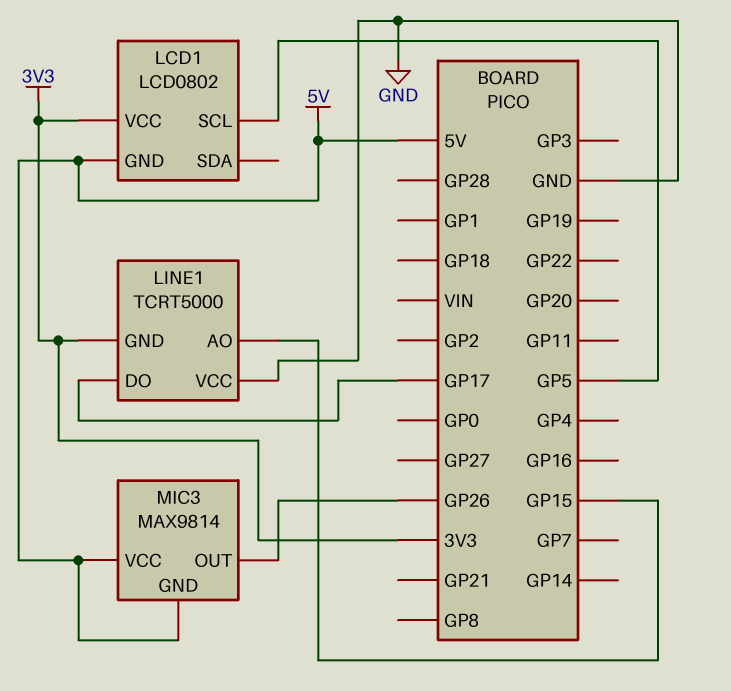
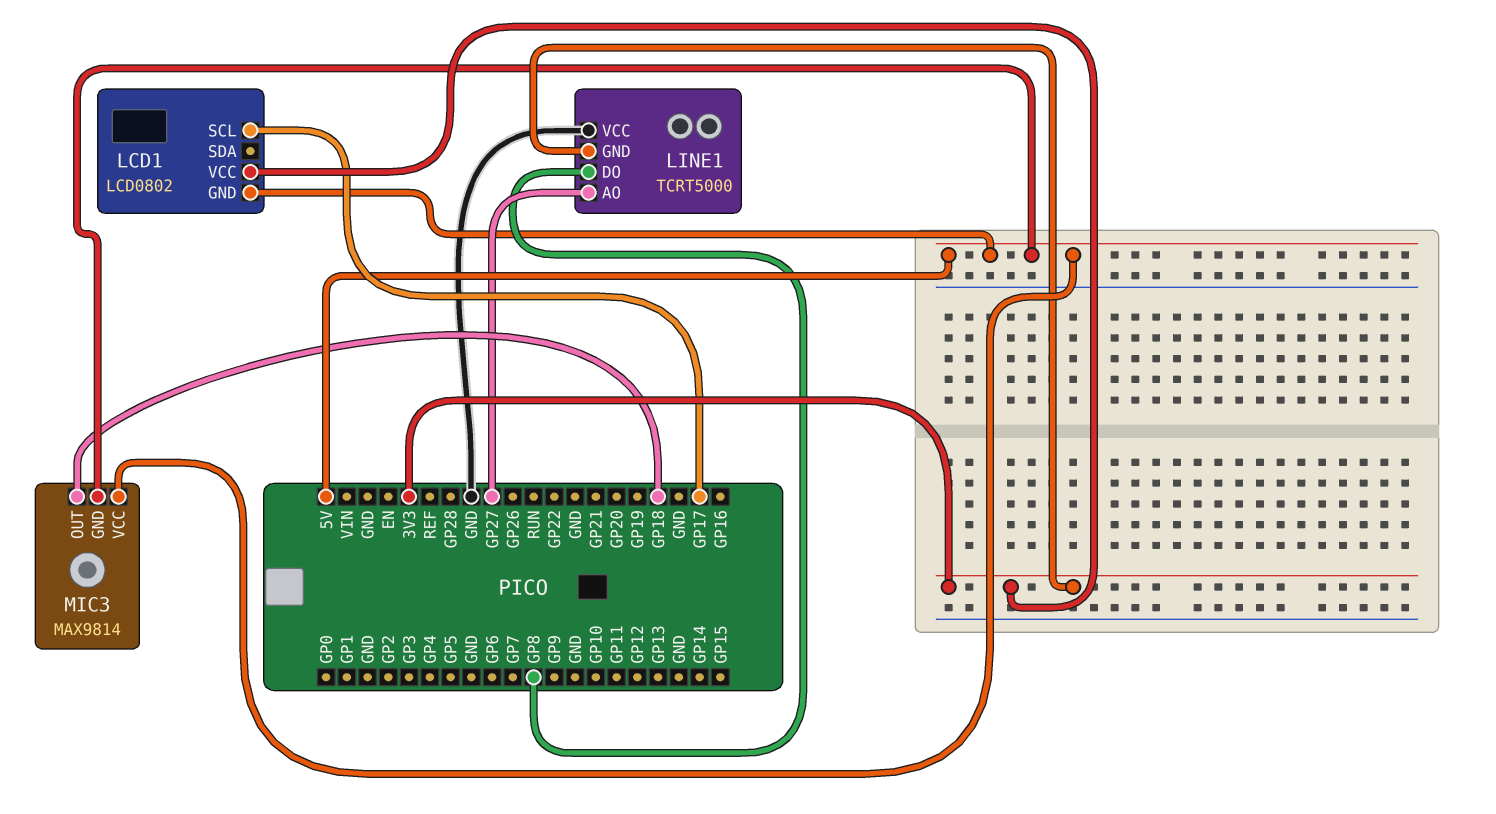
LCD1 pin SCL: GP5 -> GP17
LINE1 pin AO: GP15 -> GP27
LINE1 pin DO: GP17 -> GP8
MIC3 pin OUT: GP26 -> GP18

